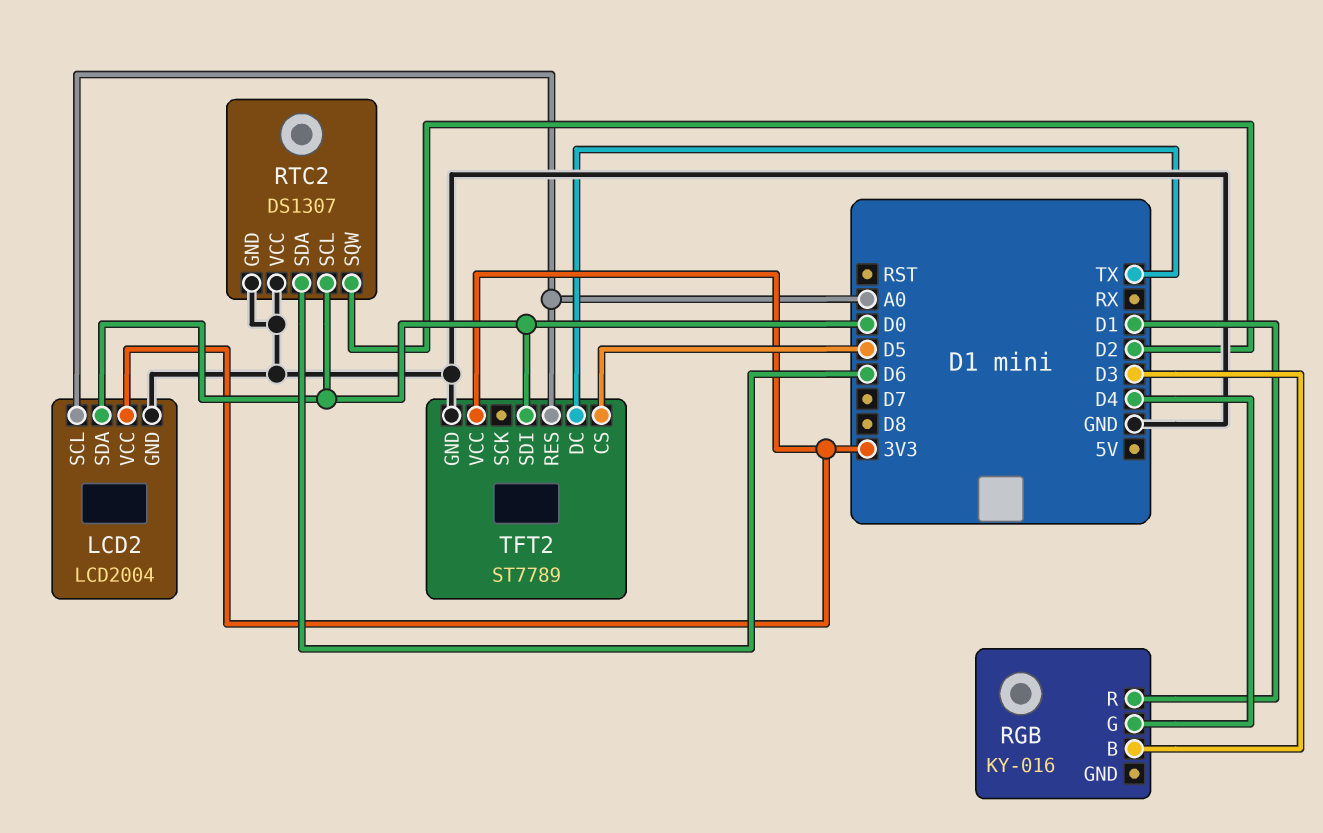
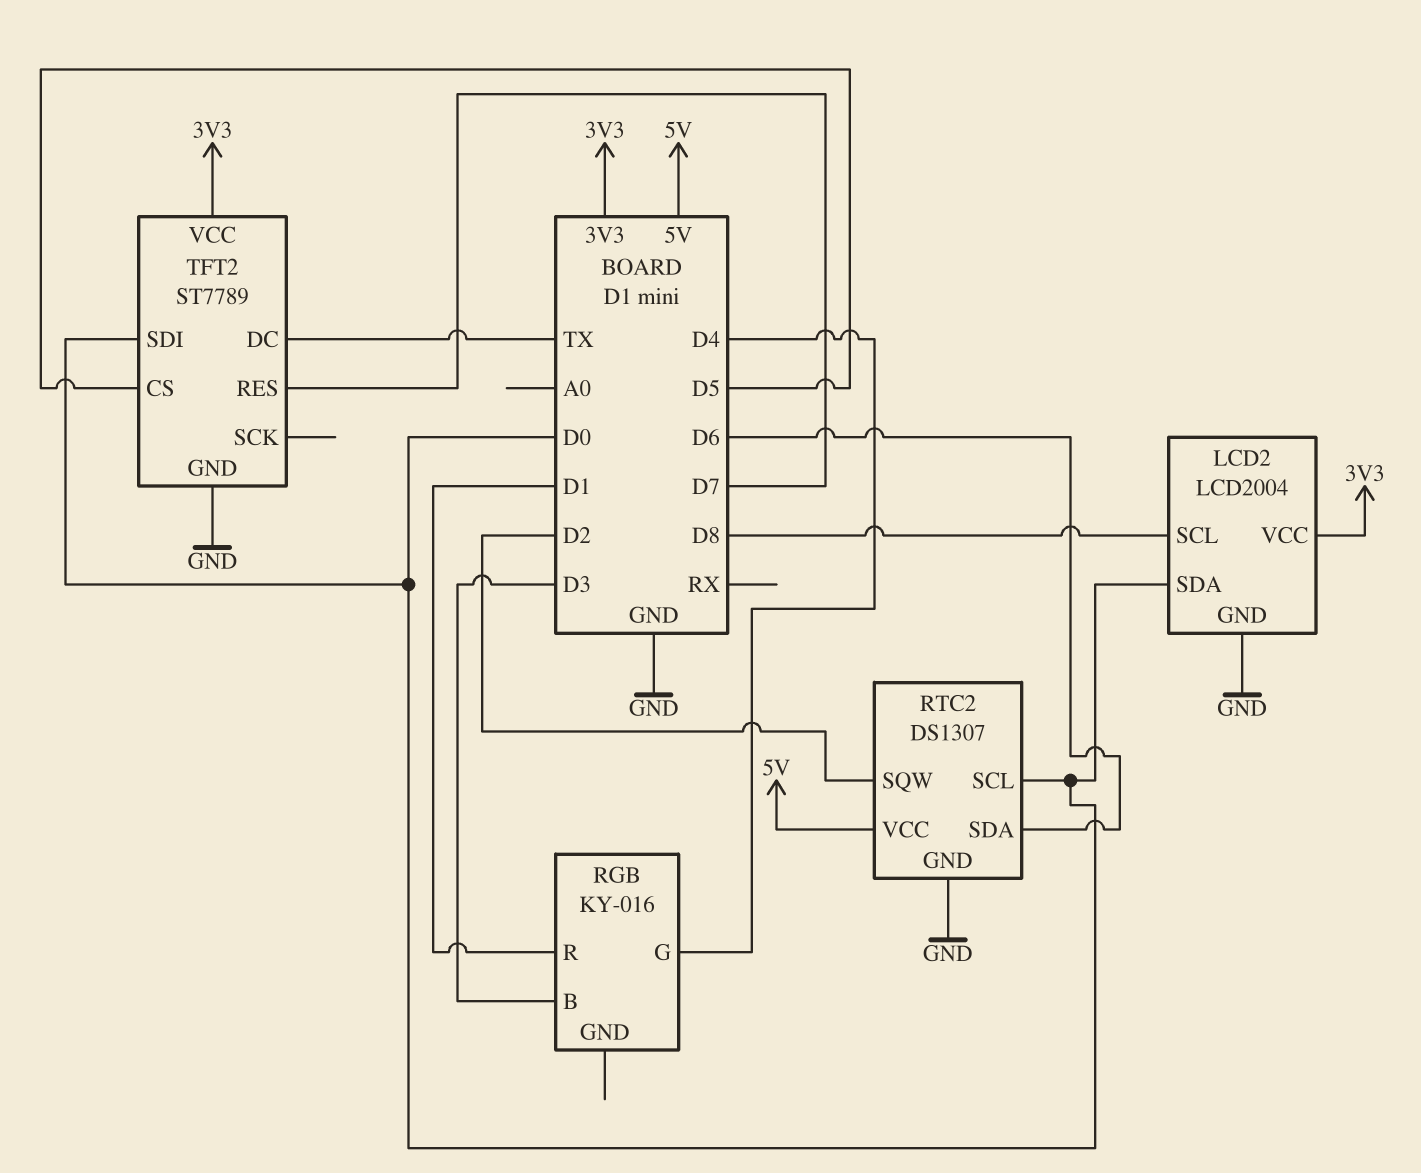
LCD2 pin SCL: A0 -> D8
RTC2 pin VCC: GND -> 5V
TFT2 pin RES: A0 -> D7

